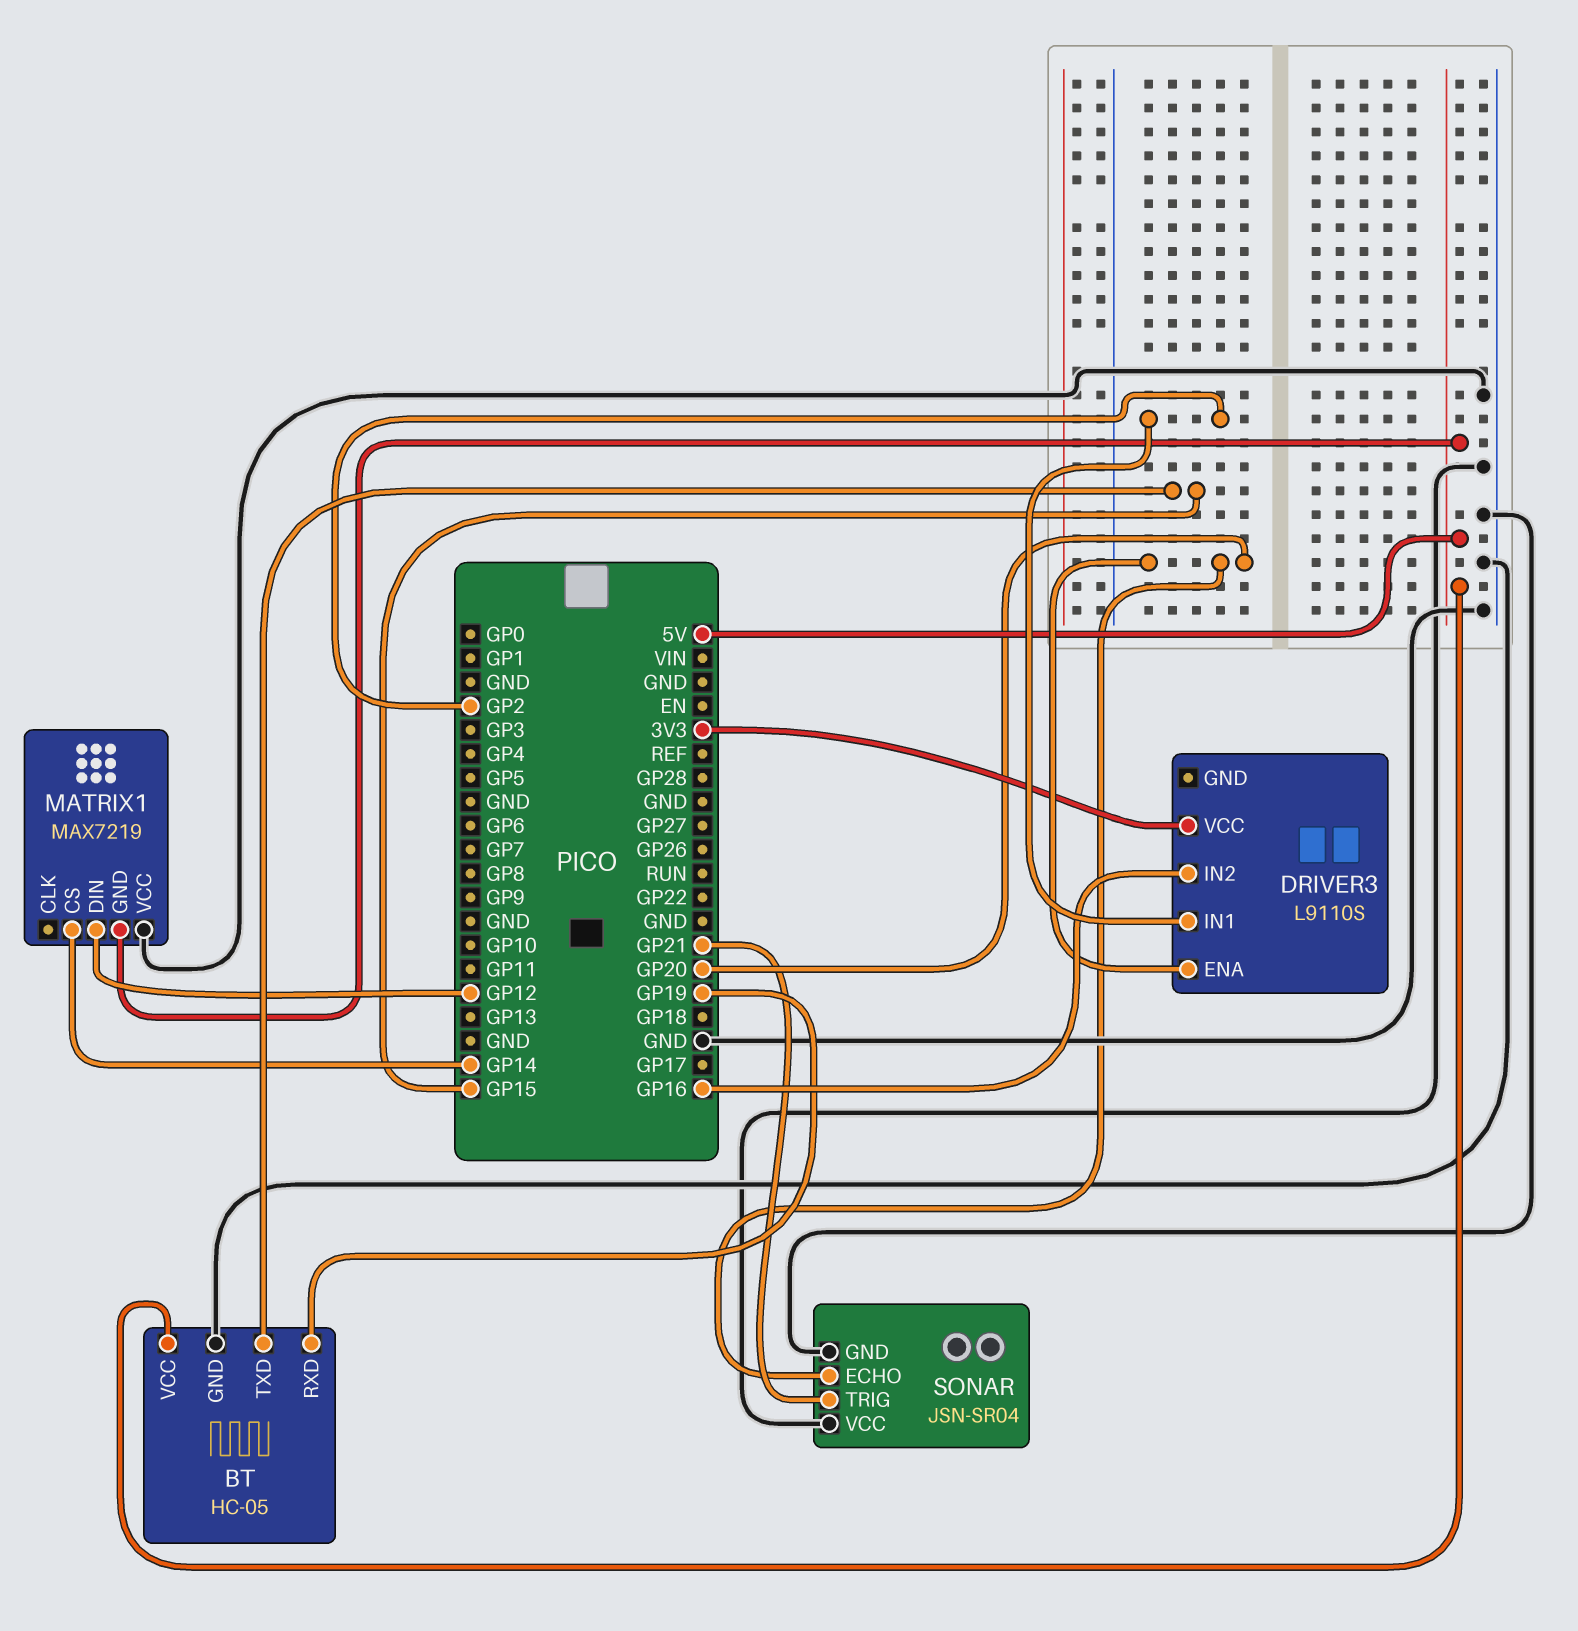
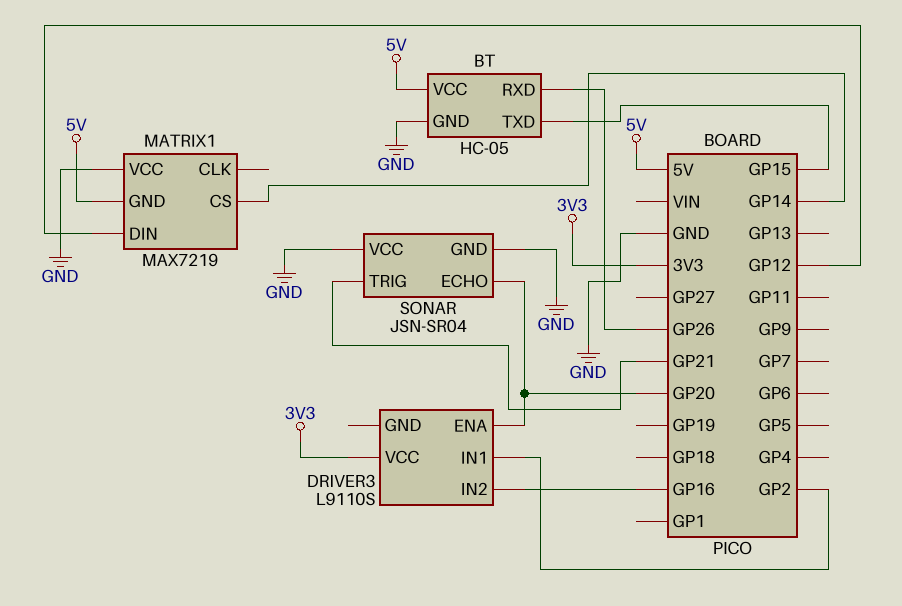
BT pin RXD: GP19 -> GP26

